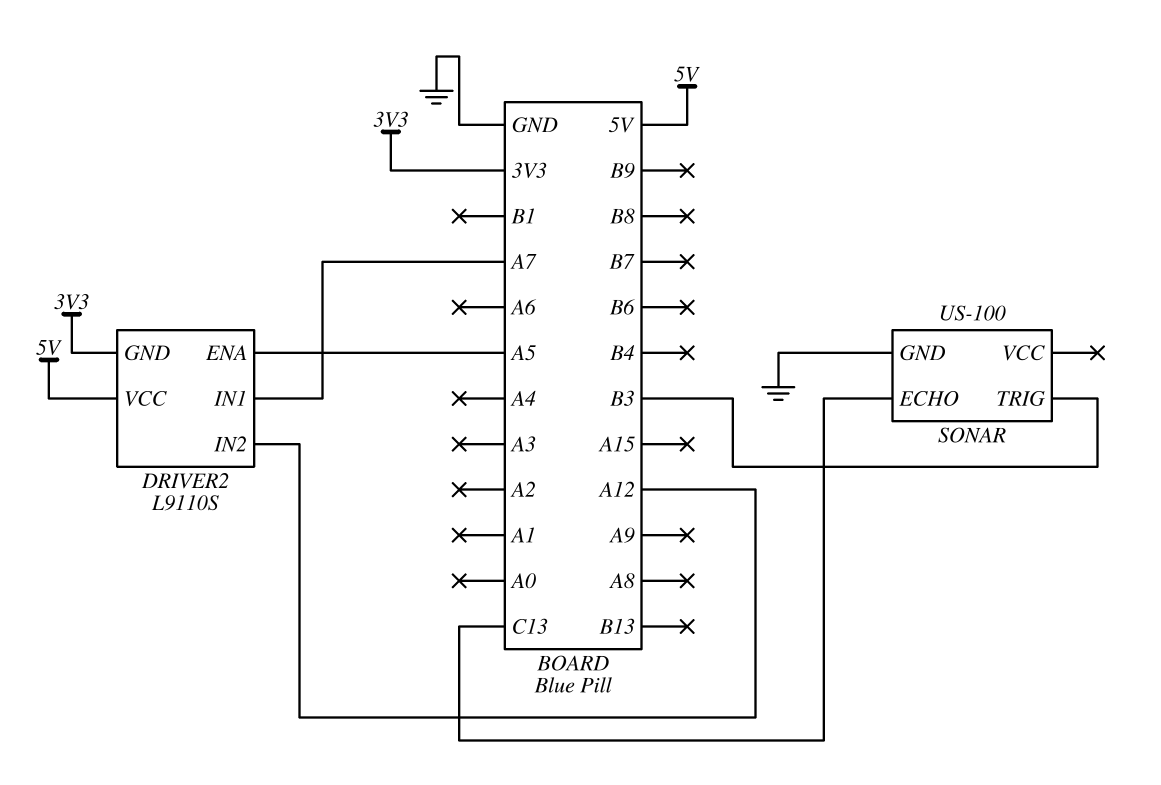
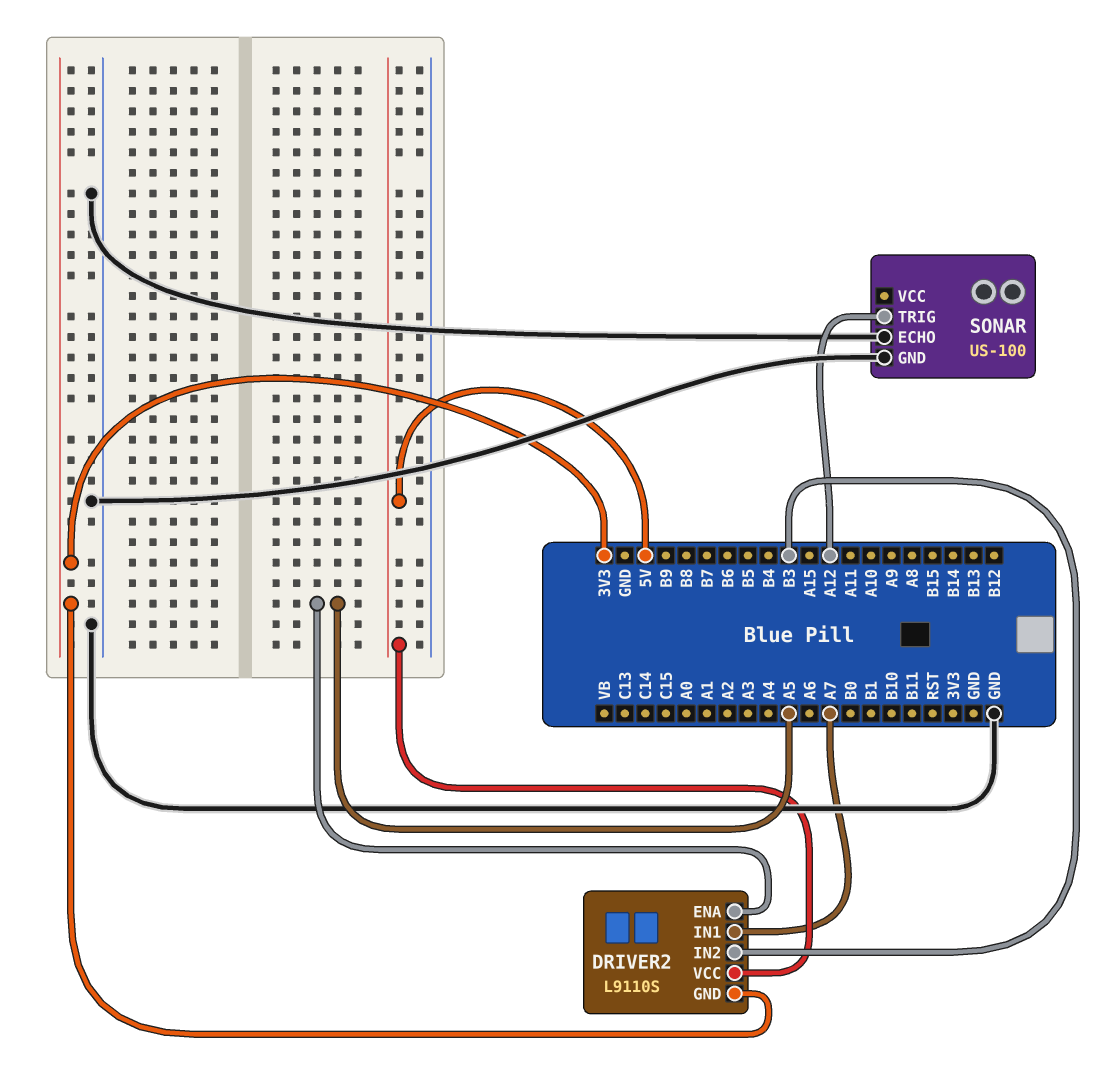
DRIVER2 pin IN2: A12 -> B3
SONAR pin ECHO: C13 -> GND
SONAR pin TRIG: B3 -> A12

